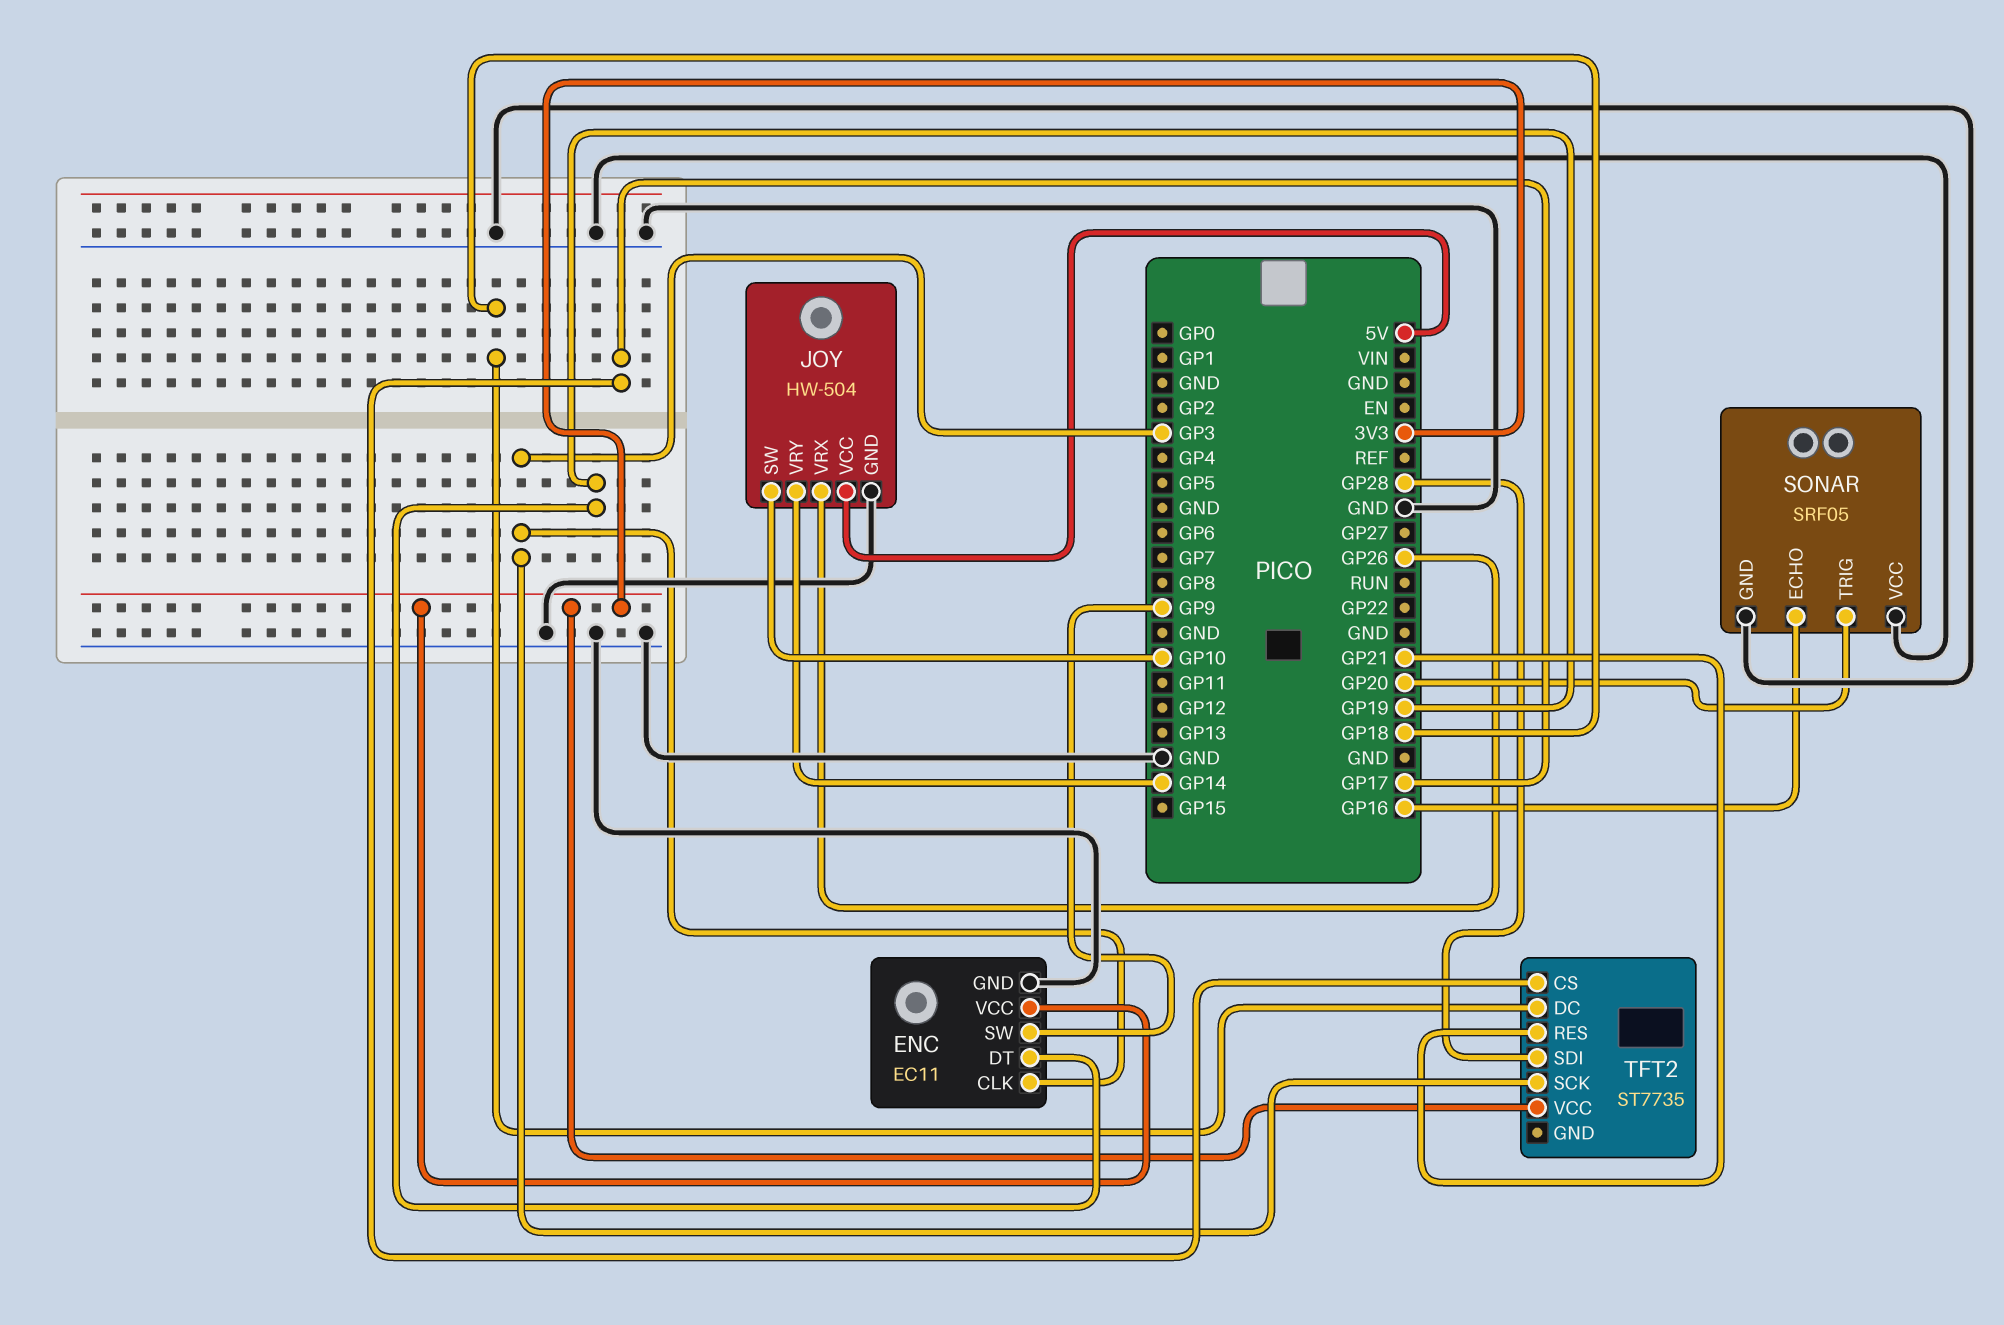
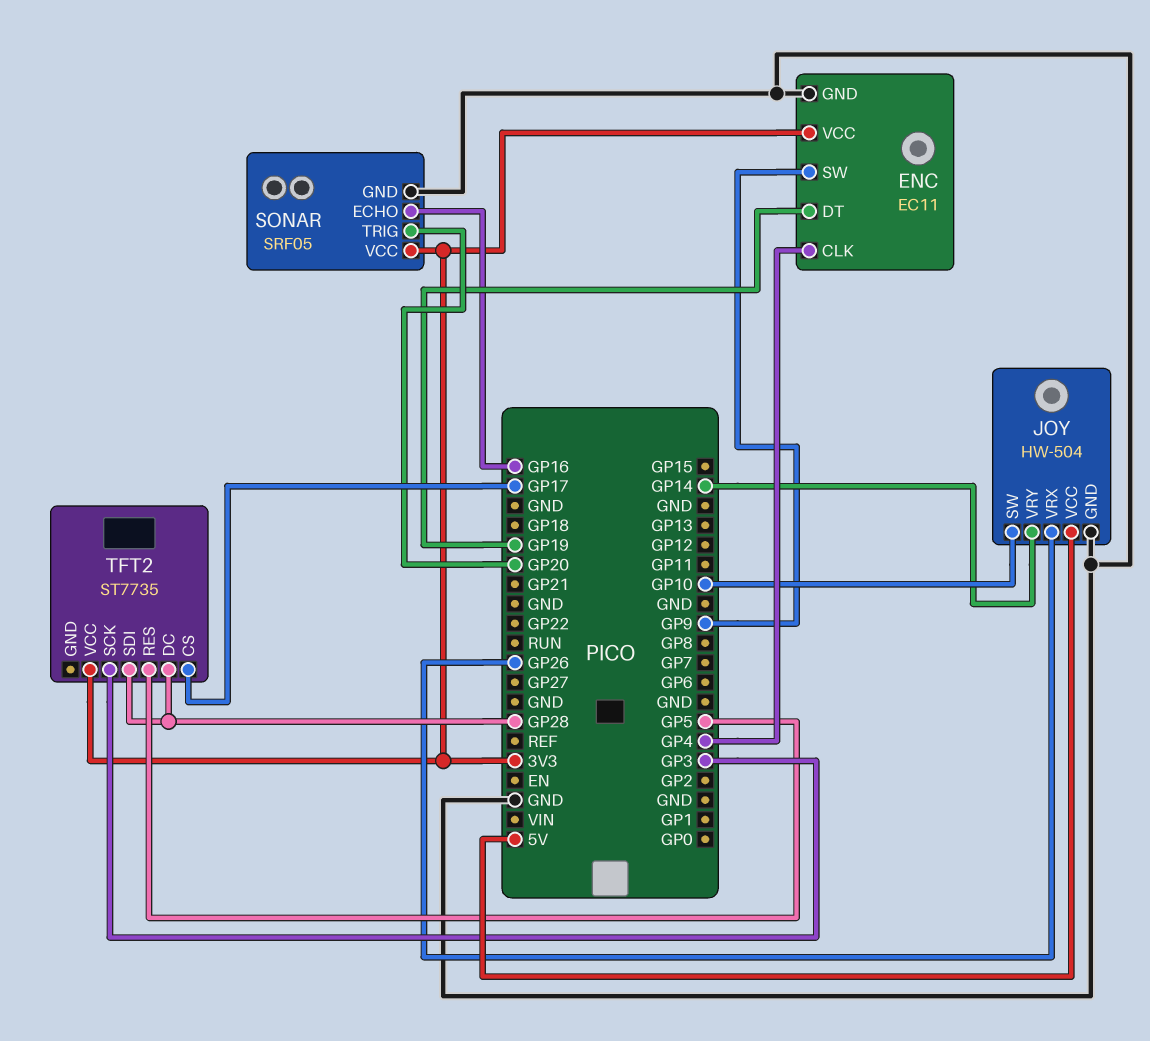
ENC pin CLK: GP3 -> GP4
SONAR pin VCC: GND -> 3V3
TFT2 pin DC: GP18 -> GP28
TFT2 pin RES: GP21 -> GP5

